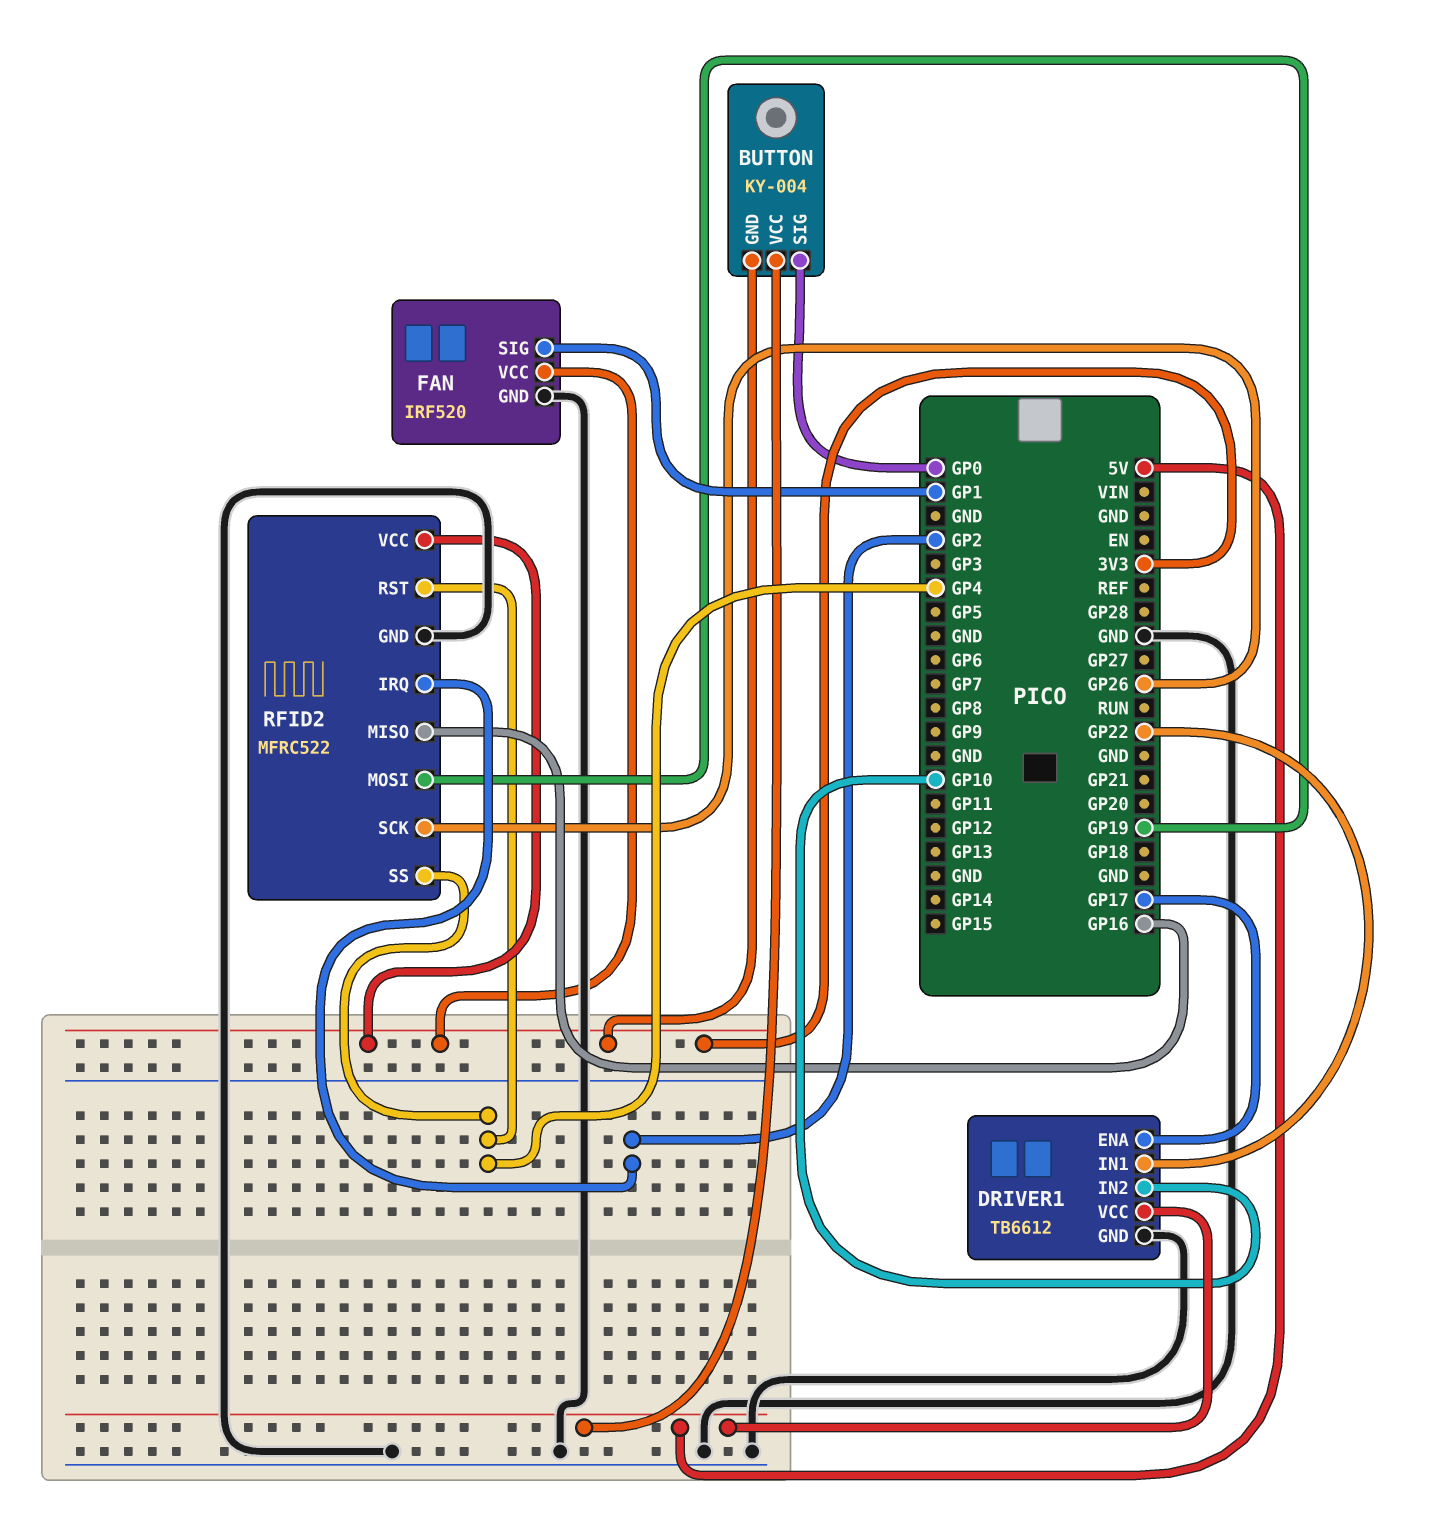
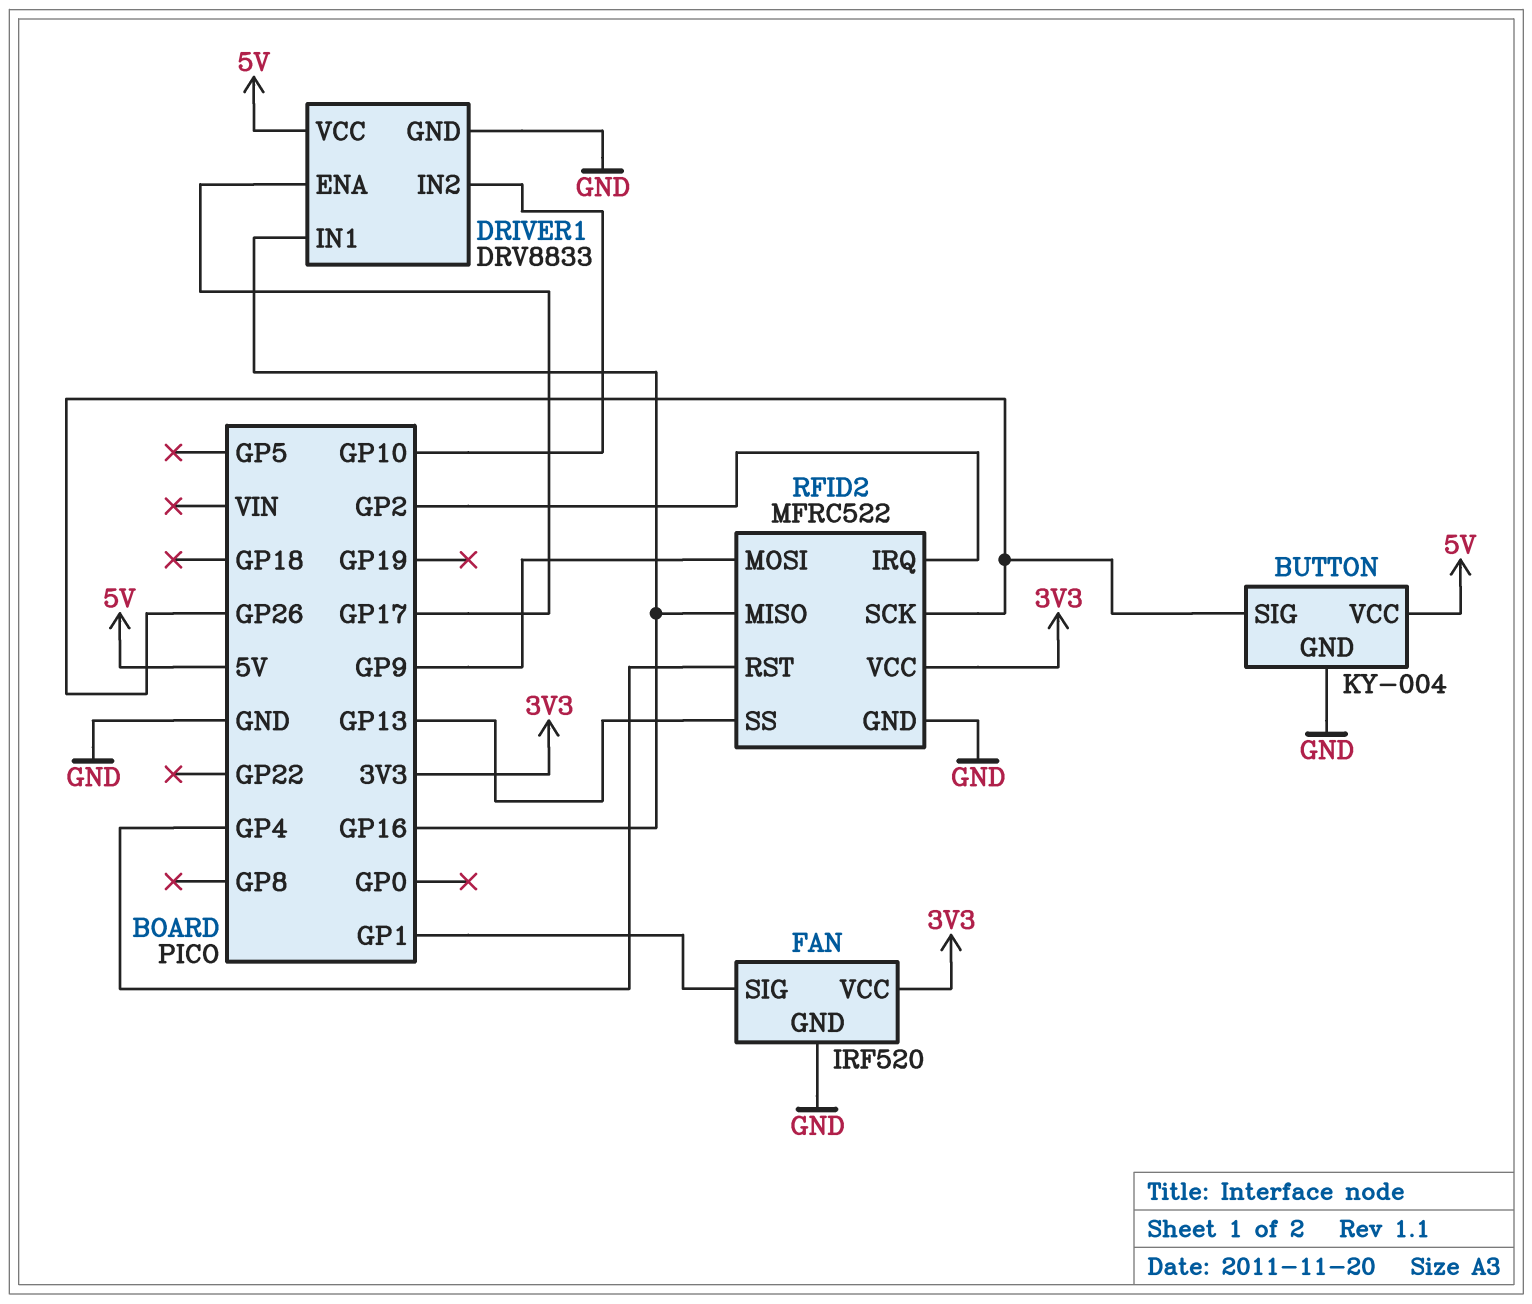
BUTTON pin GND: 3V3 -> GND
BUTTON pin SIG: GP0 -> GP26
DRIVER1: TB6612 -> DRV8833
DRIVER1 pin IN1: GP22 -> GP16
RFID2 pin MOSI: GP19 -> GP9
RFID2 pin SS: GP4 -> GP13

